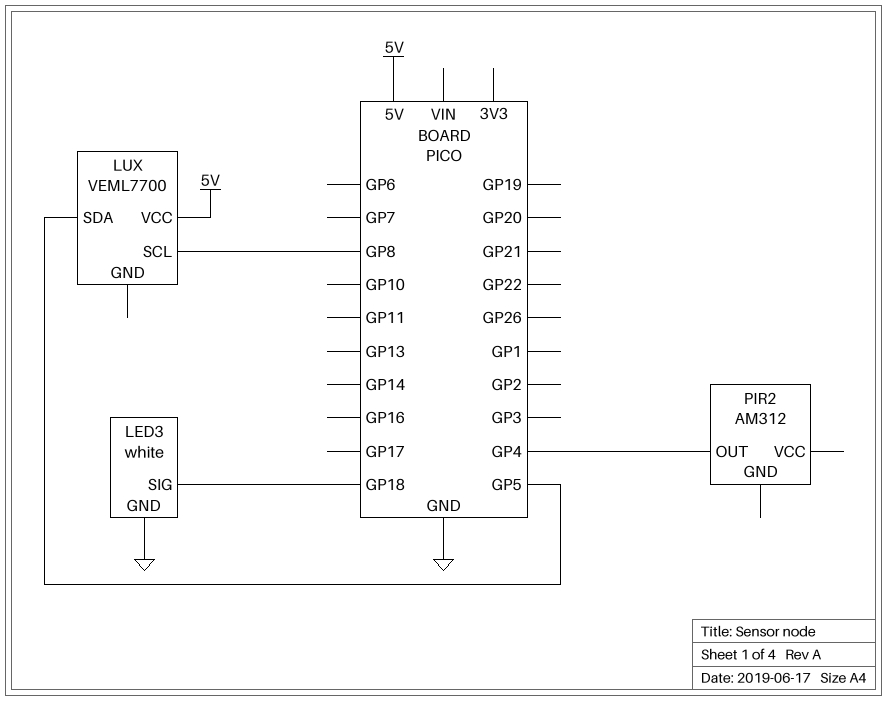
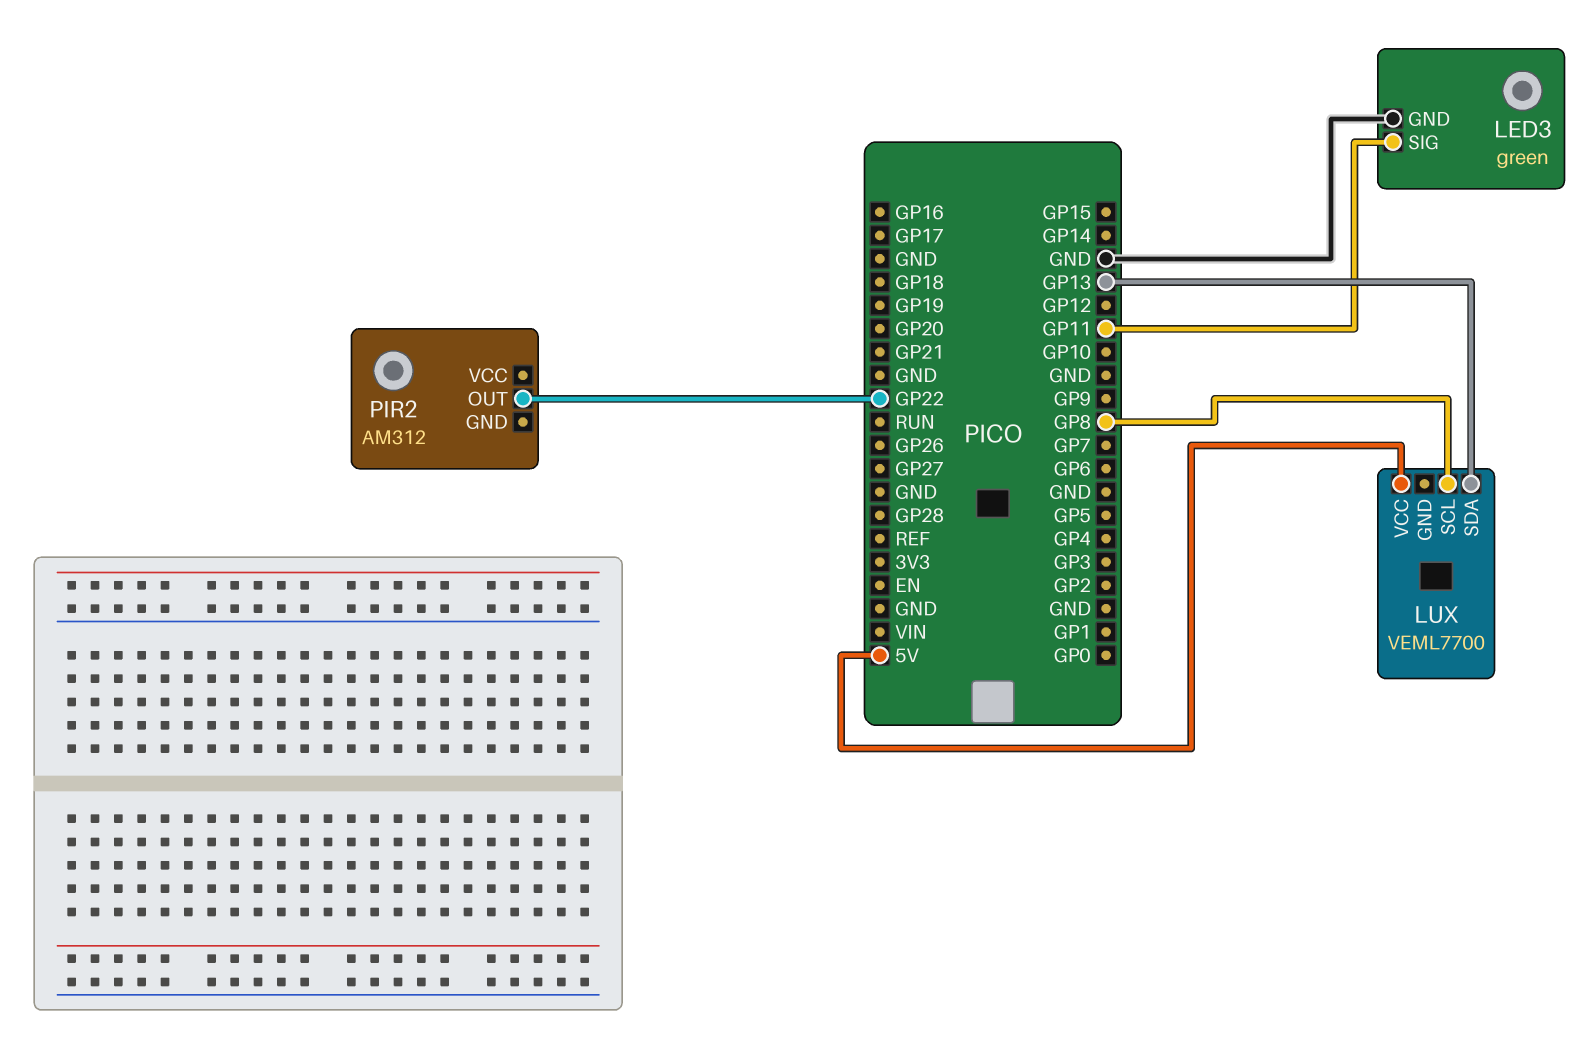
LED3: white -> green
LED3 pin SIG: GP18 -> GP11
LUX pin SDA: GP5 -> GP13
PIR2 pin OUT: GP4 -> GP22

